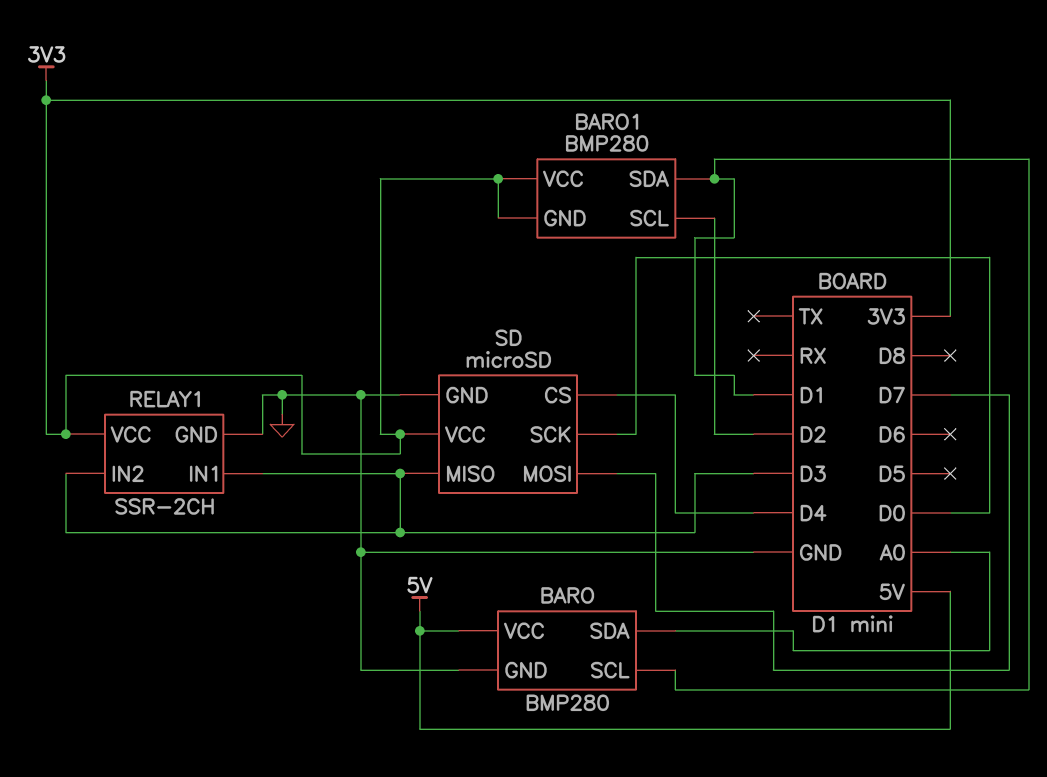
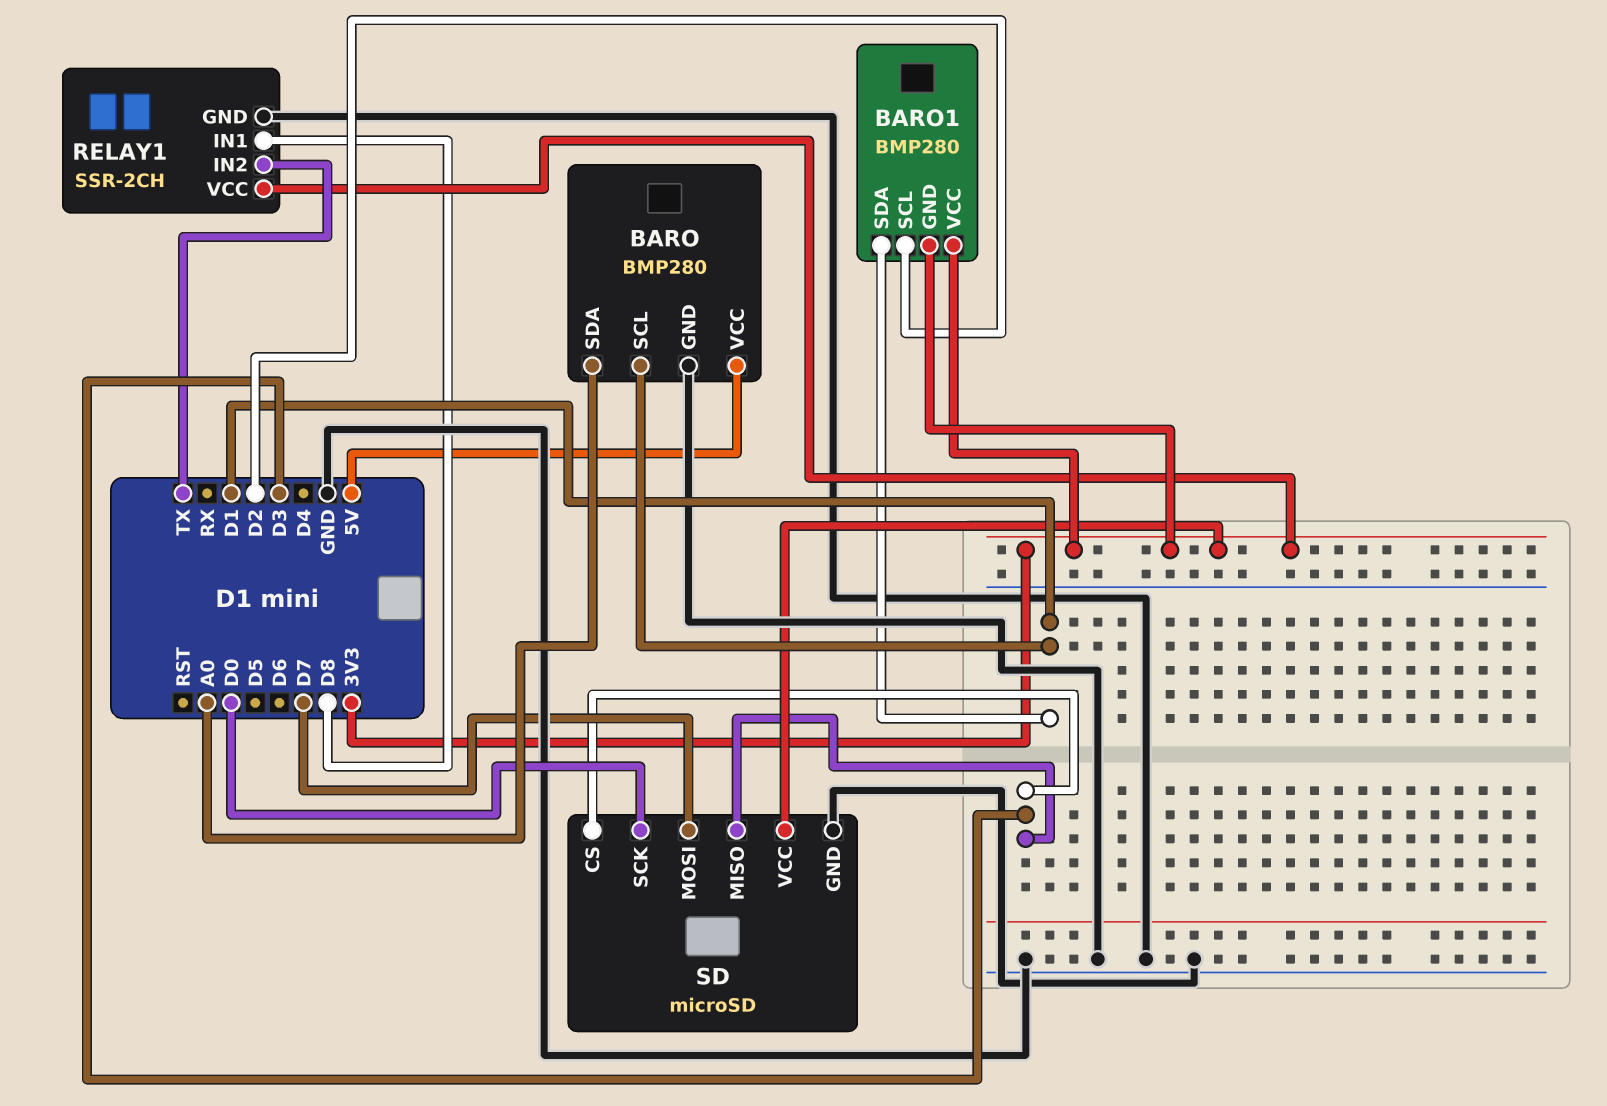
RELAY1 pin IN1: D3 -> D8
RELAY1 pin IN2: D3 -> TX
SD pin CS: D4 -> D3

